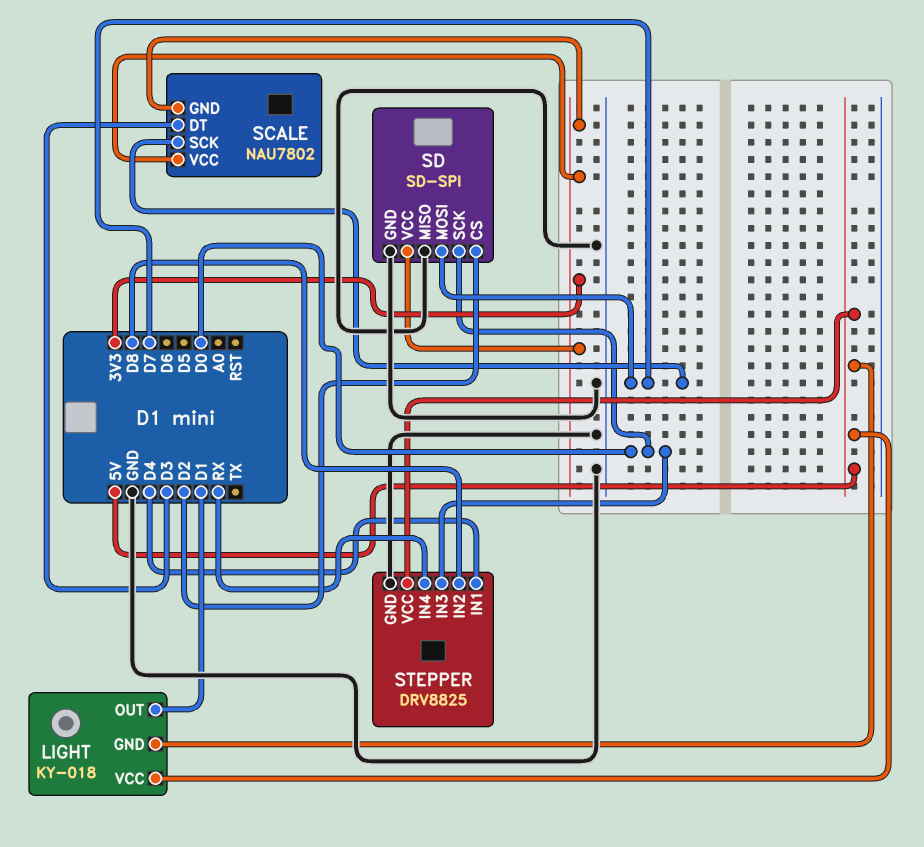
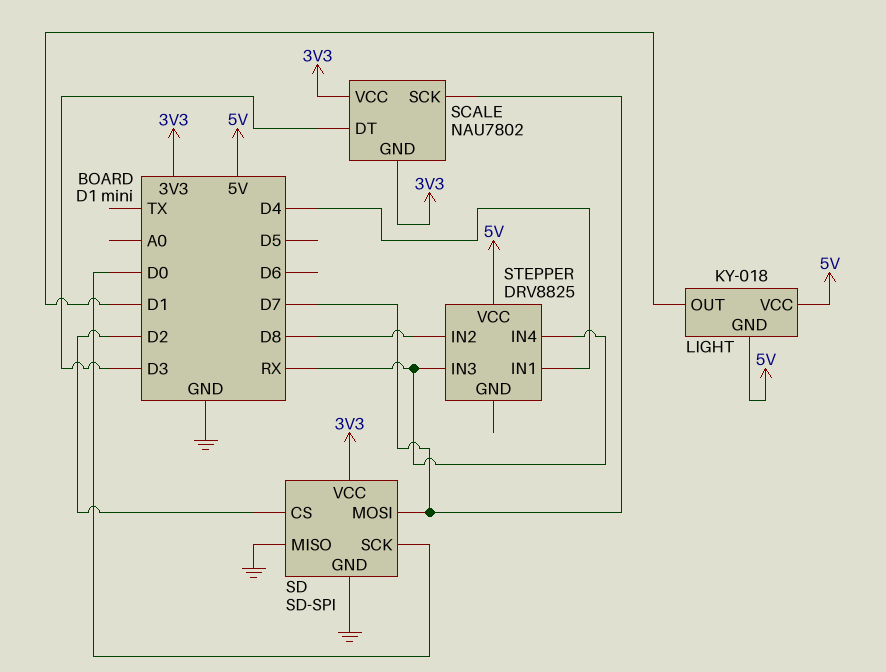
STEPPER pin GND: GND -> none
STEPPER pin IN3: D0 -> RX

